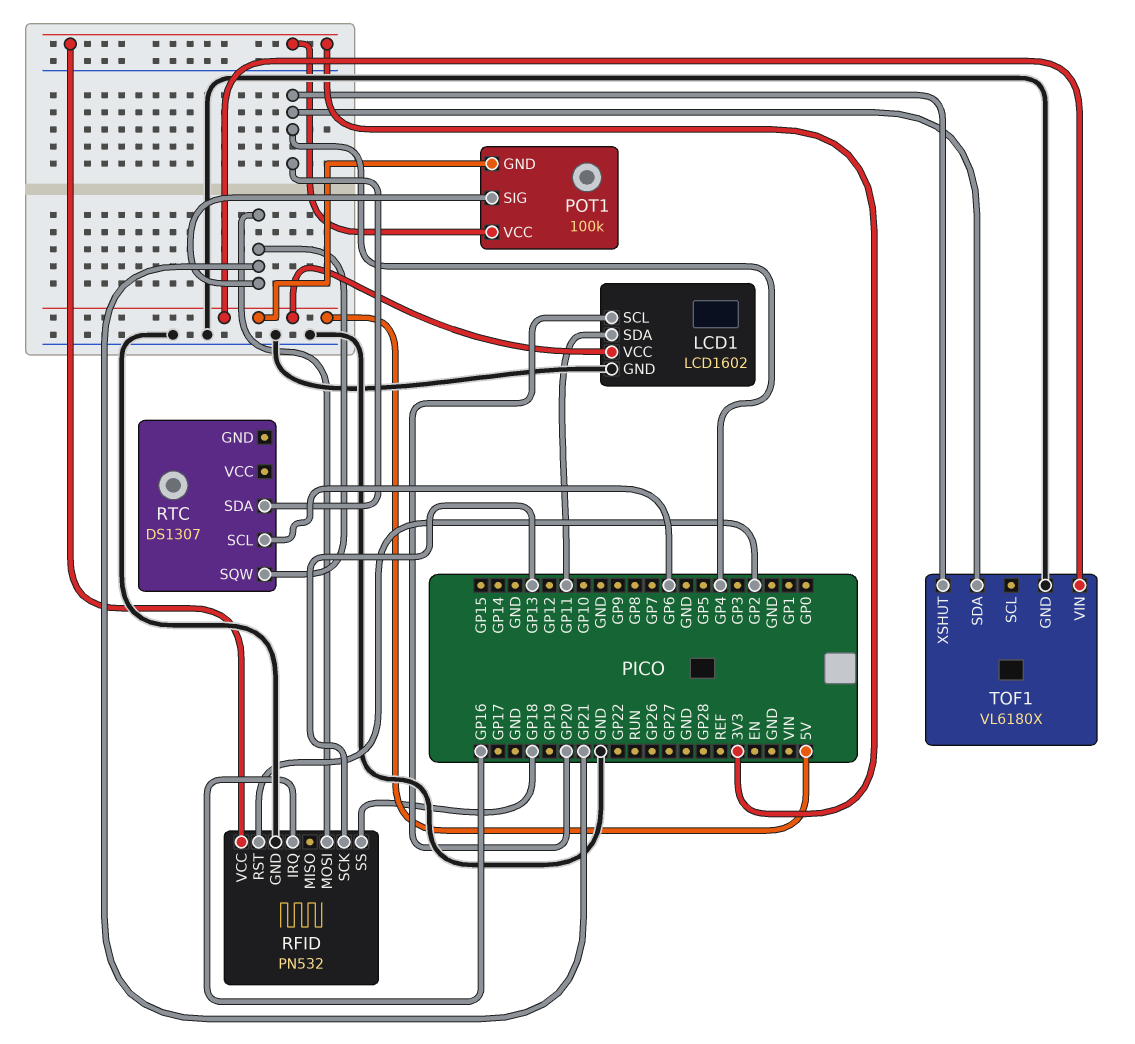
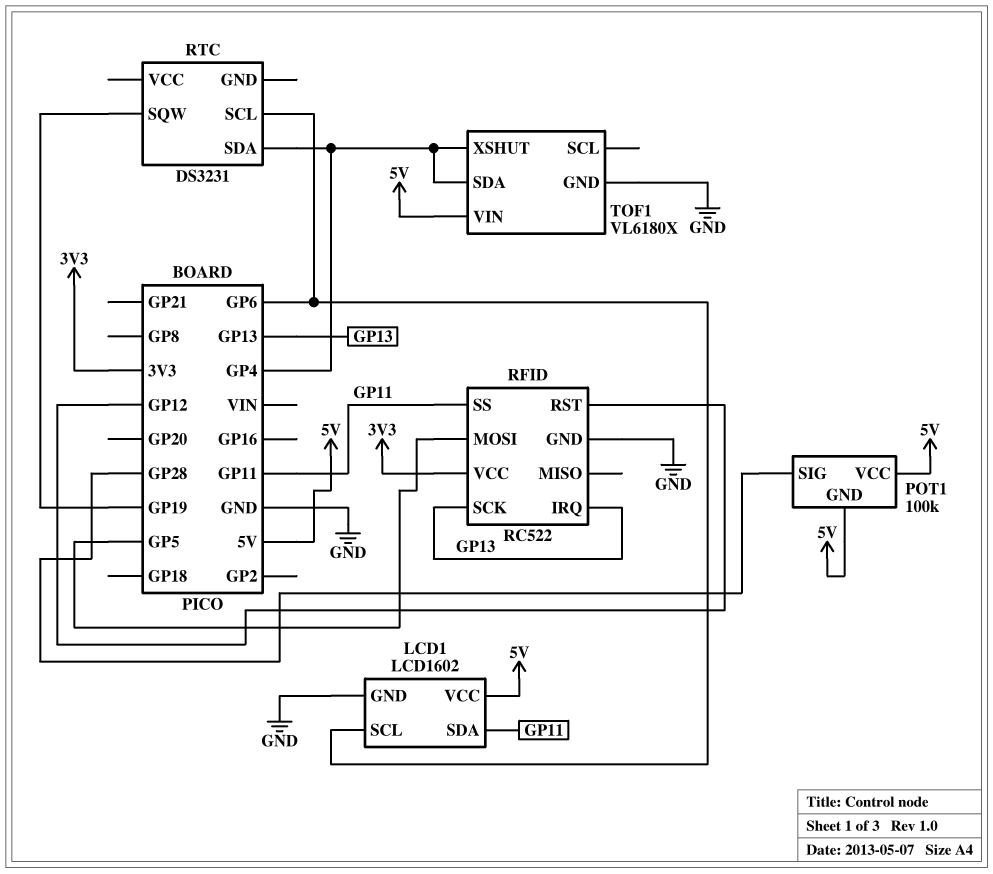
LCD1 pin SCL: GP20 -> GP6
POT1 pin SIG: GP21 -> GP28
POT1 pin VCC: 3V3 -> 5V
RFID: PN532 -> RC522
RFID pin IRQ: GP16 -> GP13
RFID pin MOSI: GP21 -> GP5
RFID pin RST: GP2 -> GP12
RFID pin SS: GP18 -> GP11
RTC: DS1307 -> DS3231
RTC pin SQW: GP21 -> GP19

